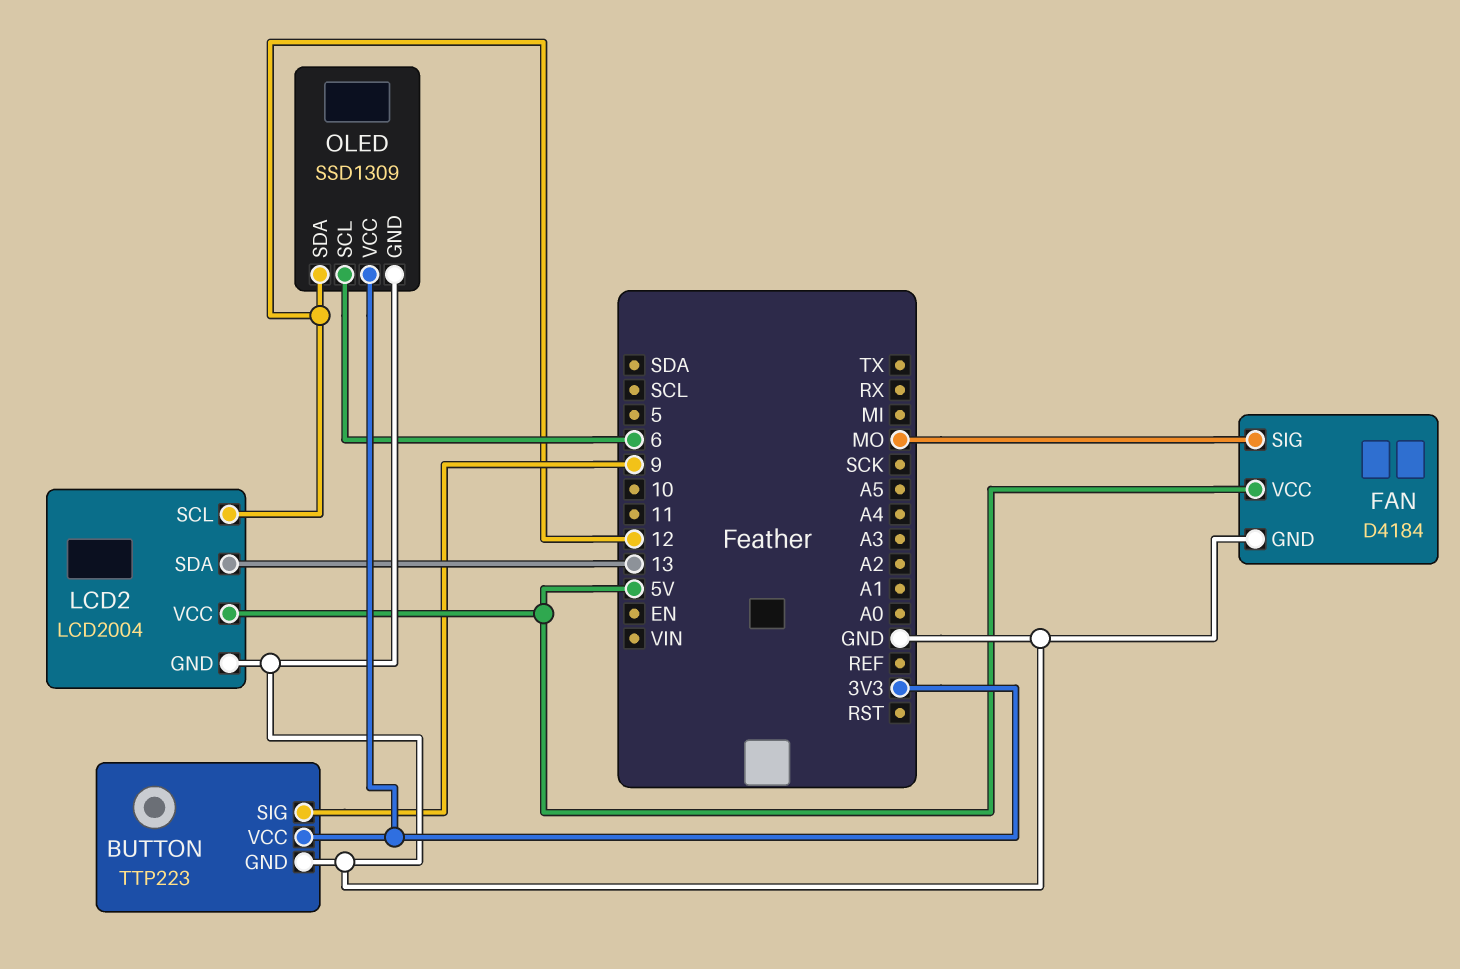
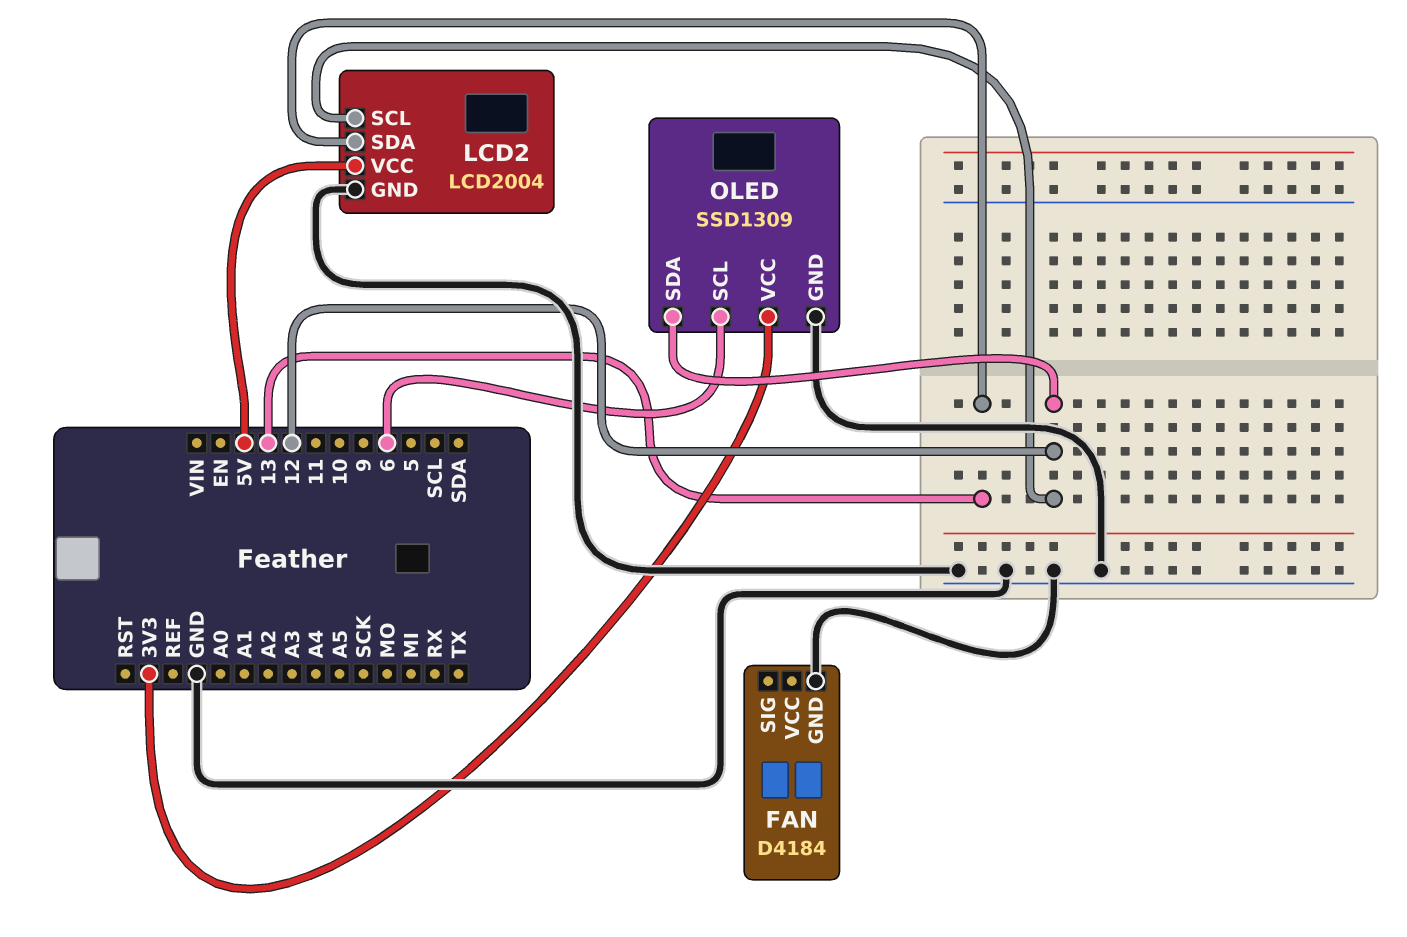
BUTTON: TTP223 -> none
BUTTON pin GND: GND -> none
BUTTON pin SIG: 9 -> none
BUTTON pin VCC: 3V3 -> none
FAN pin SIG: MO -> none
FAN pin VCC: 5V -> none

